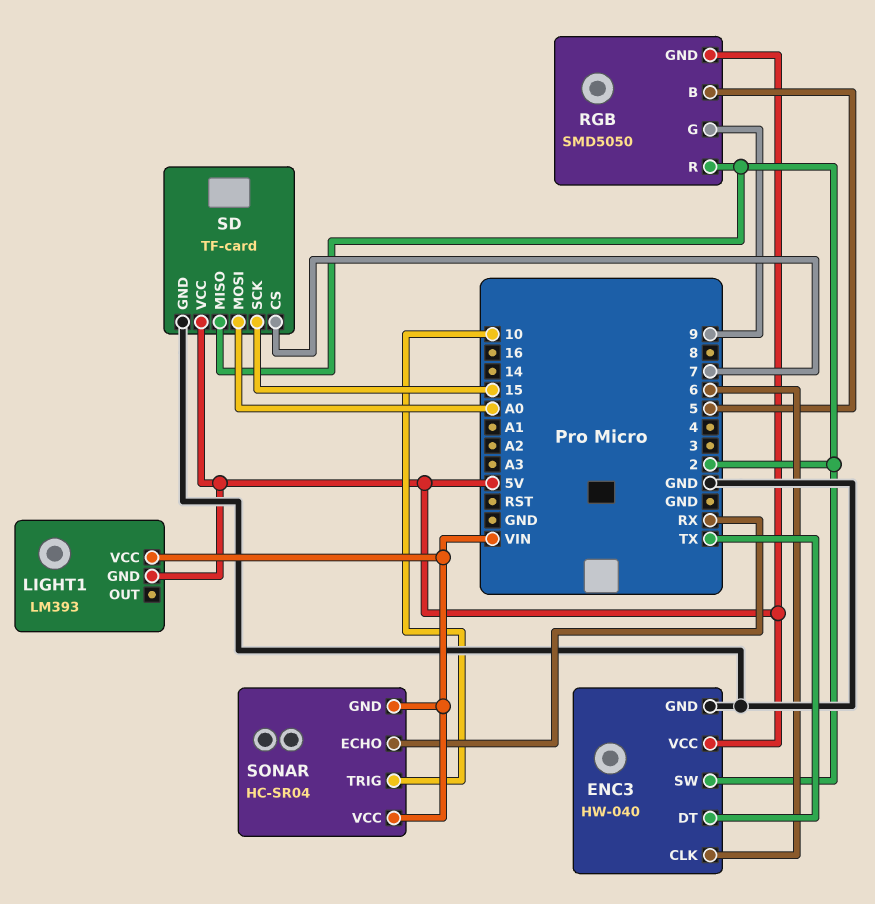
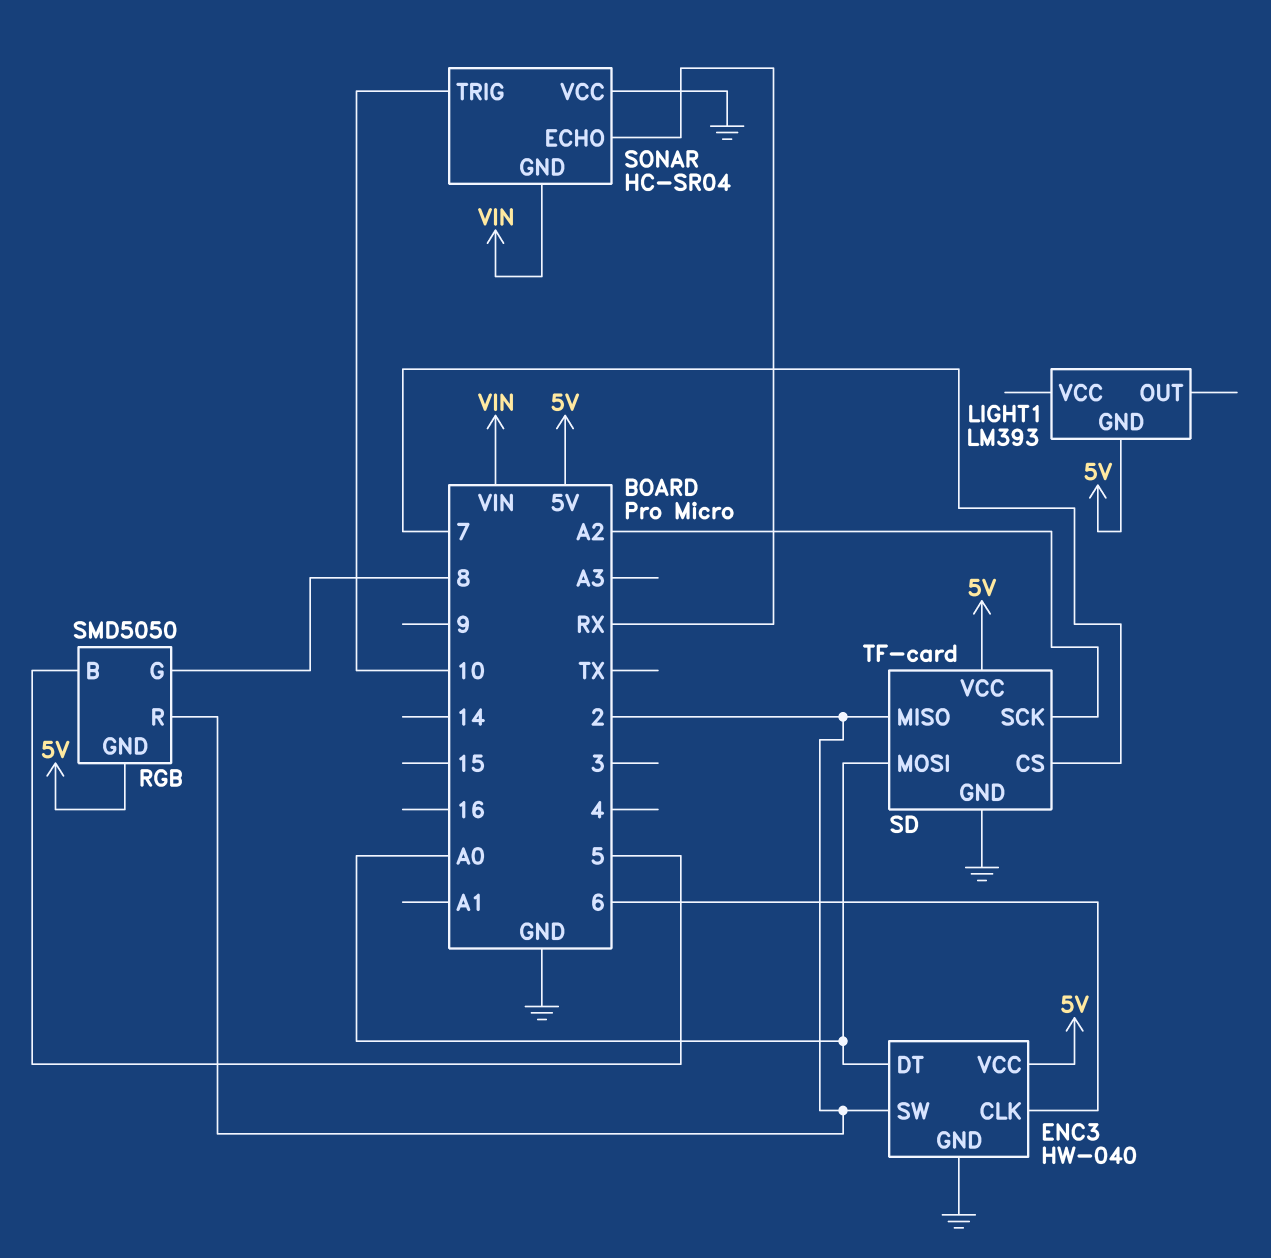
ENC3 pin DT: TX -> A0
LIGHT1 pin VCC: VIN -> none
RGB pin G: 9 -> 8
SD pin SCK: 15 -> A2
SONAR pin VCC: VIN -> GND

